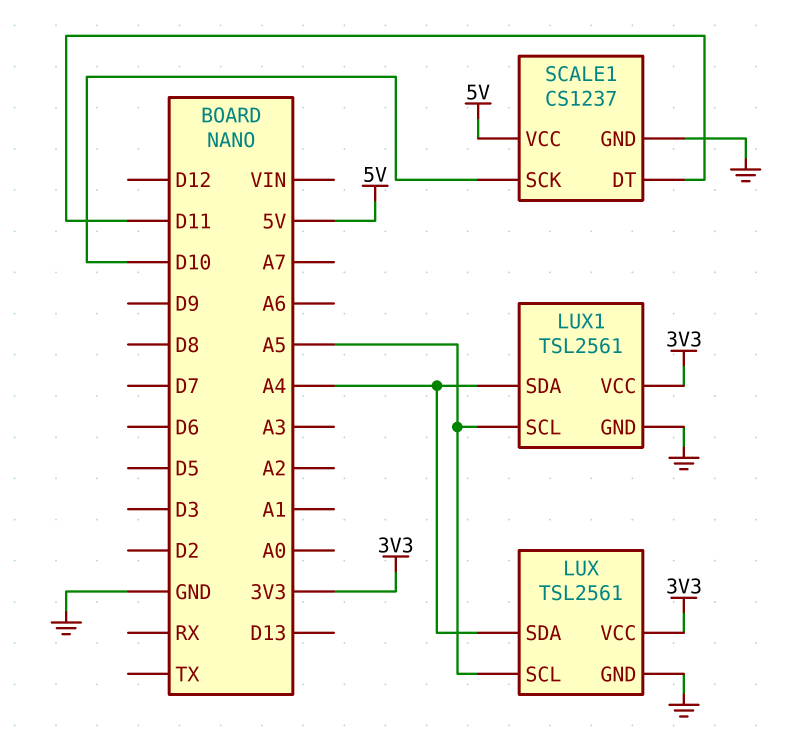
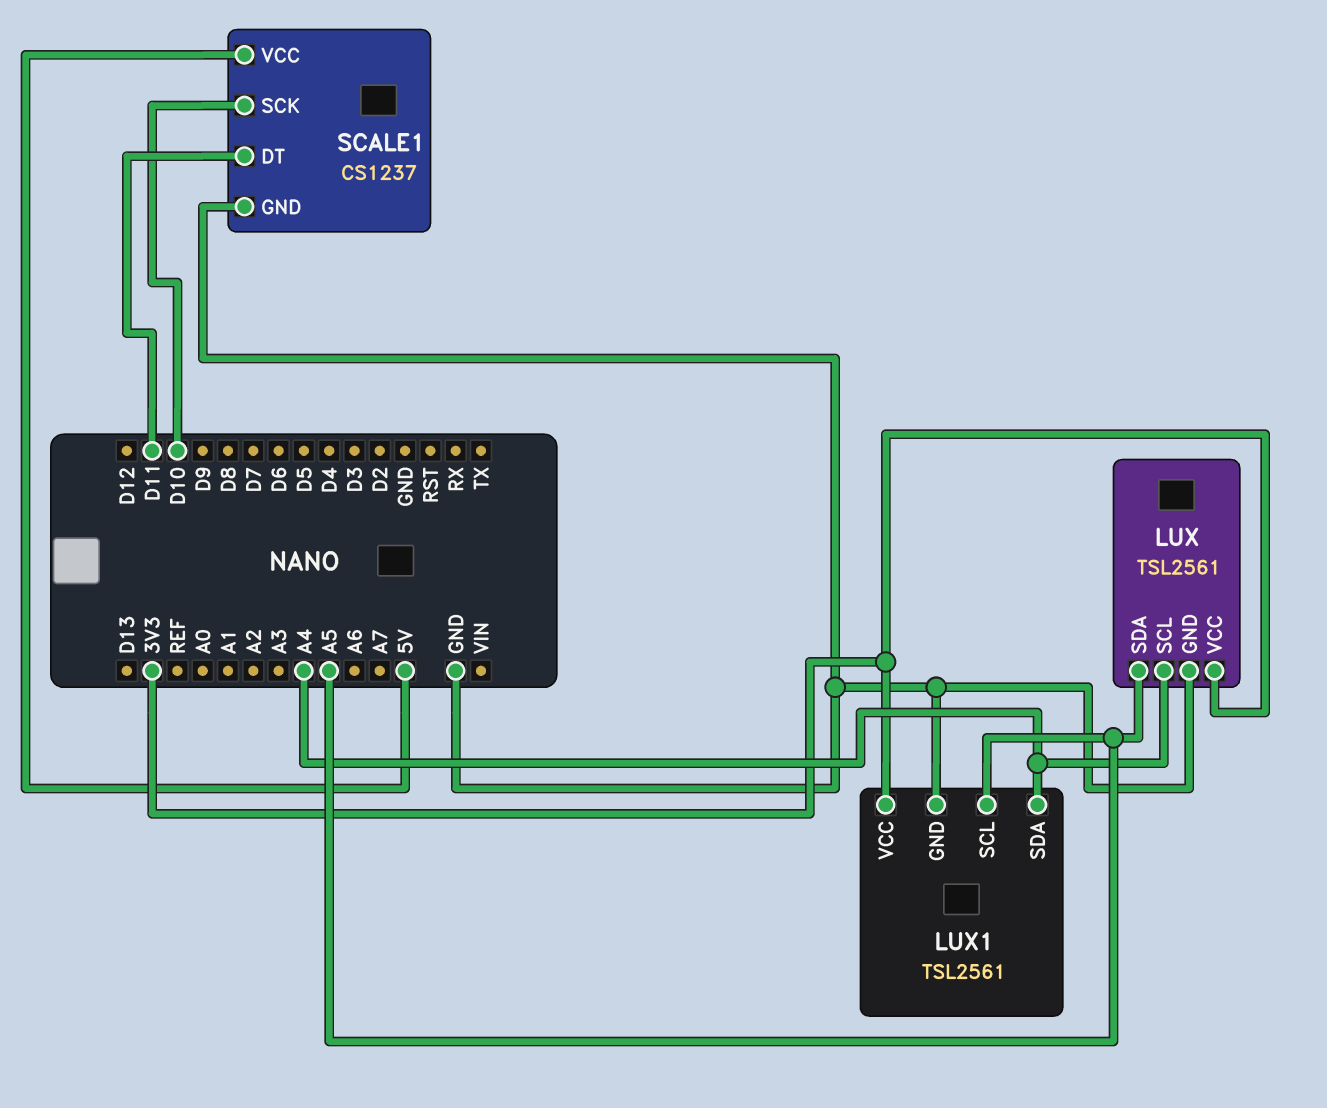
LUX pin SCL: A5 -> A4
LUX pin SDA: A4 -> A5

